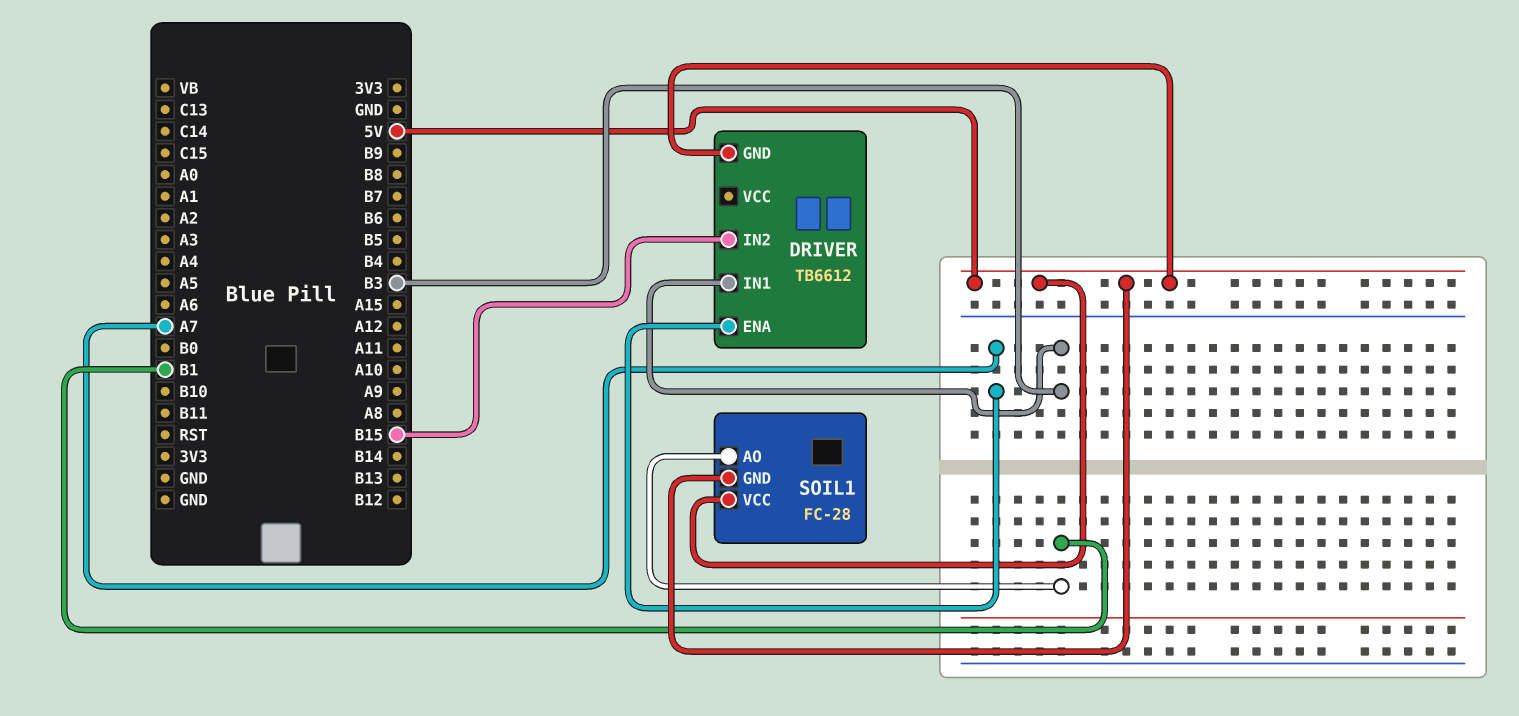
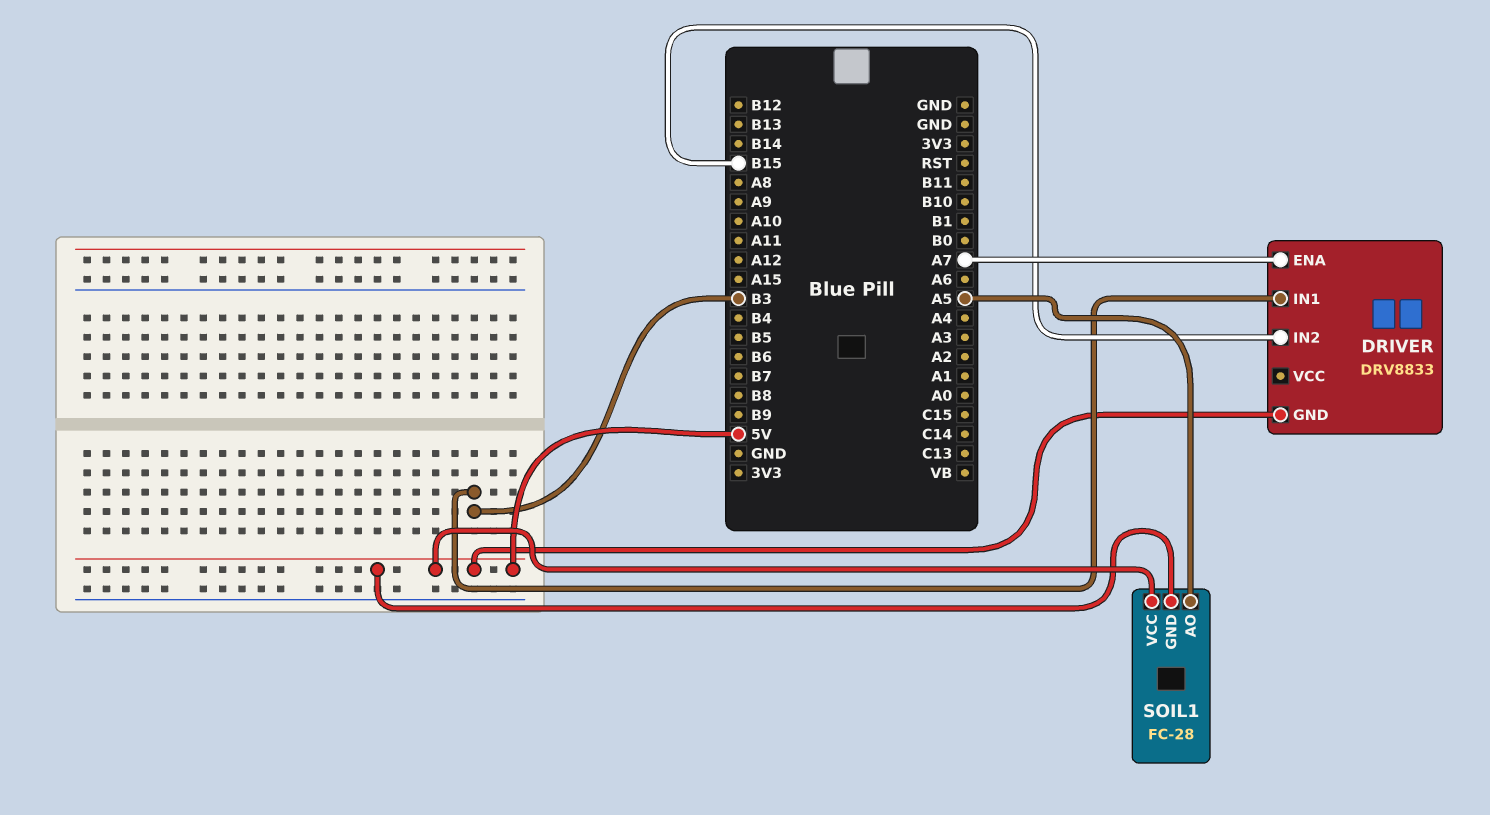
DRIVER: TB6612 -> DRV8833
SOIL1 pin AO: B1 -> A5

